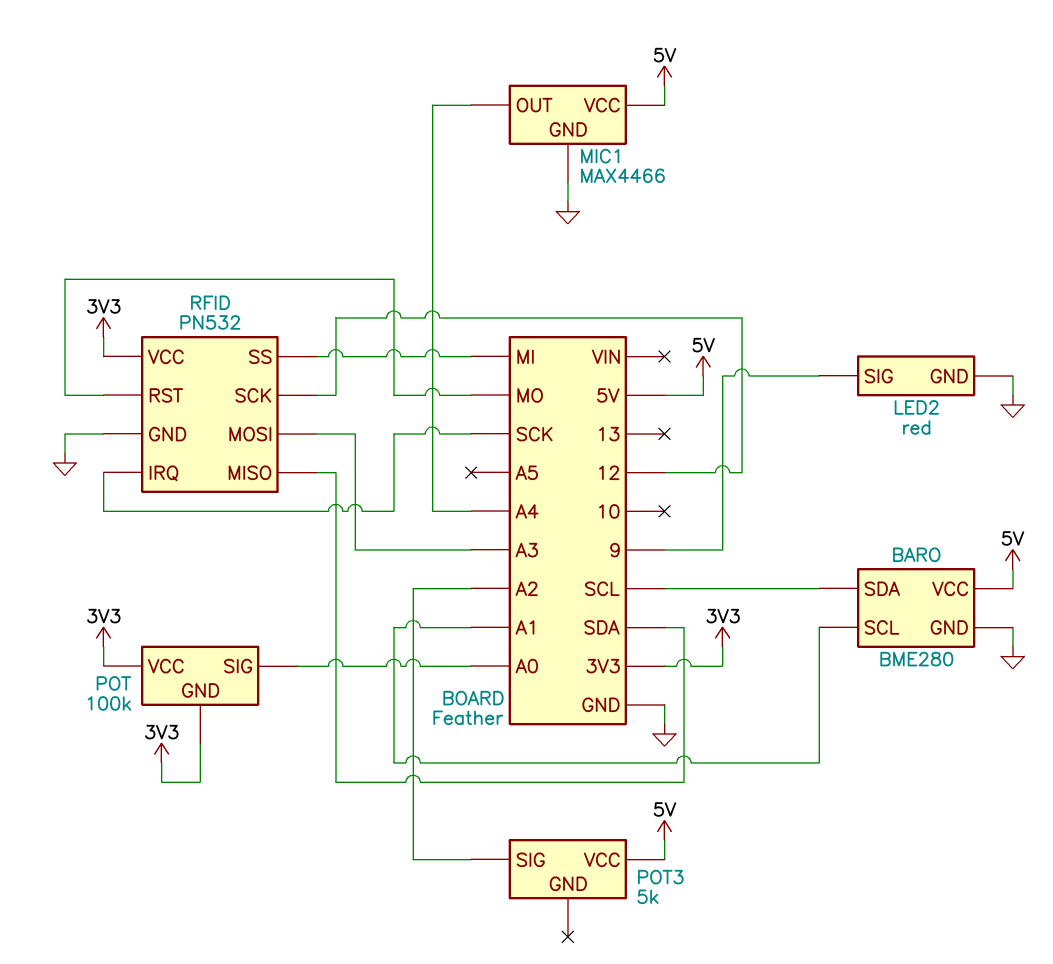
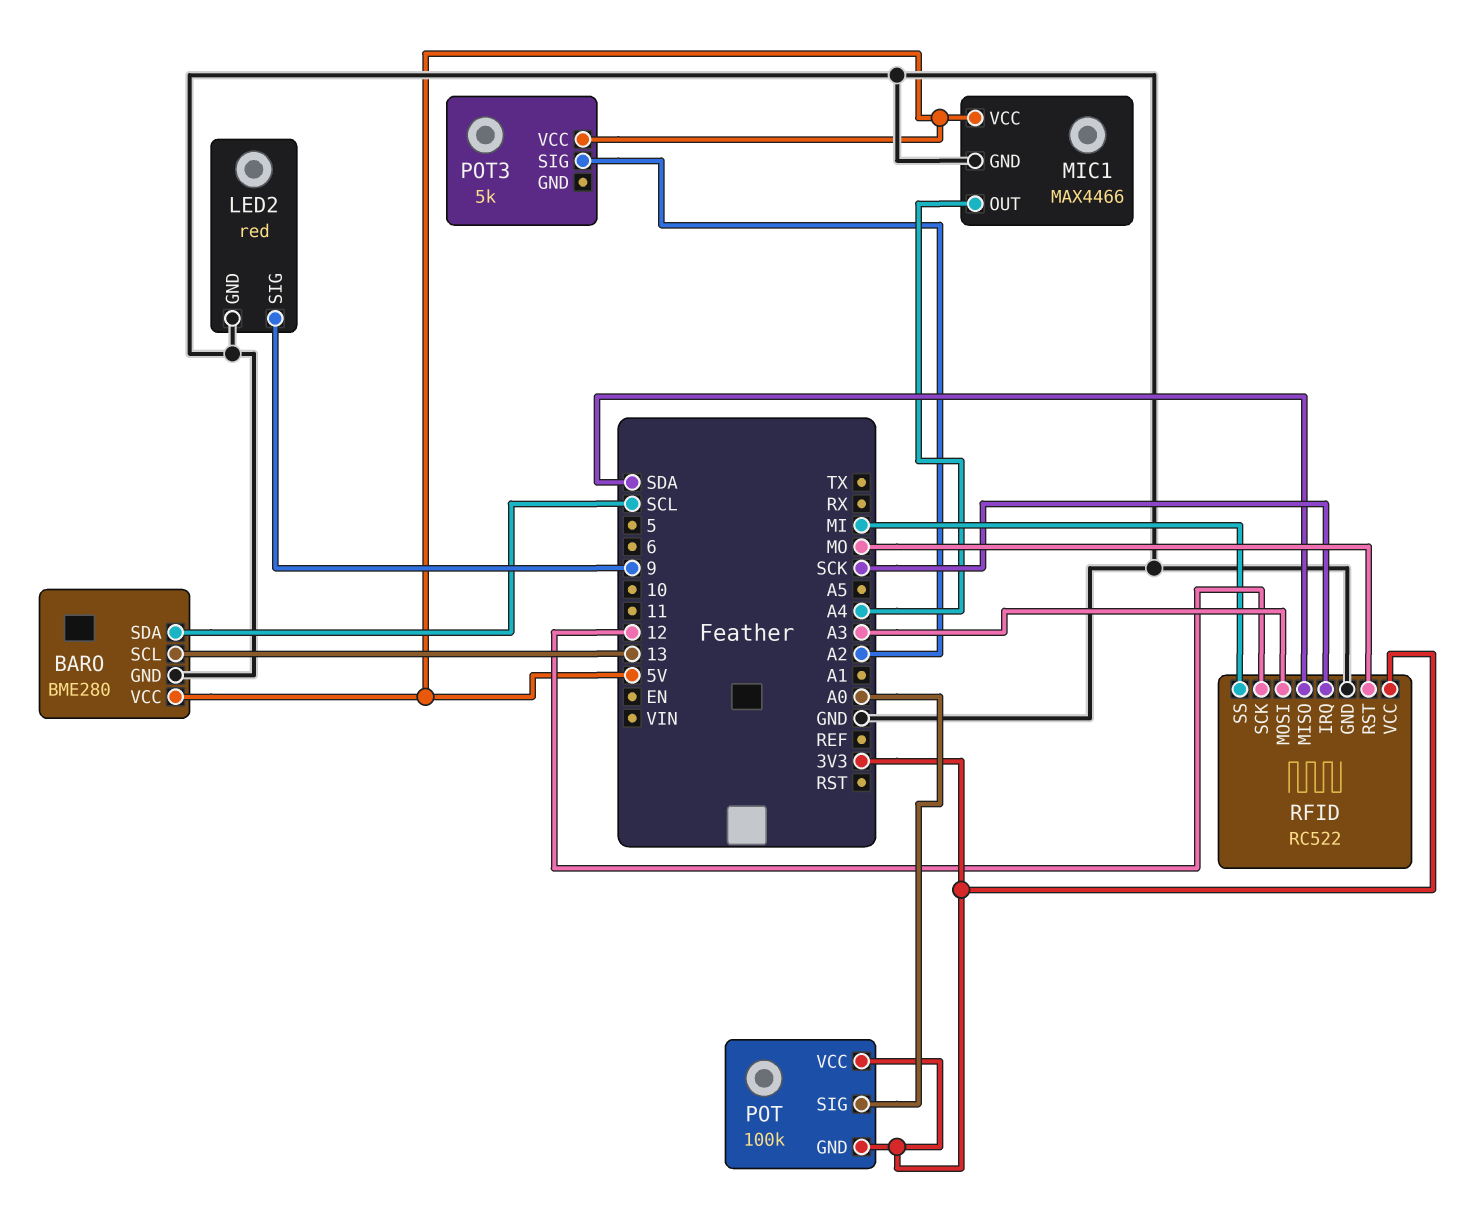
BARO pin SCL: A1 -> 13
RFID: PN532 -> RC522

